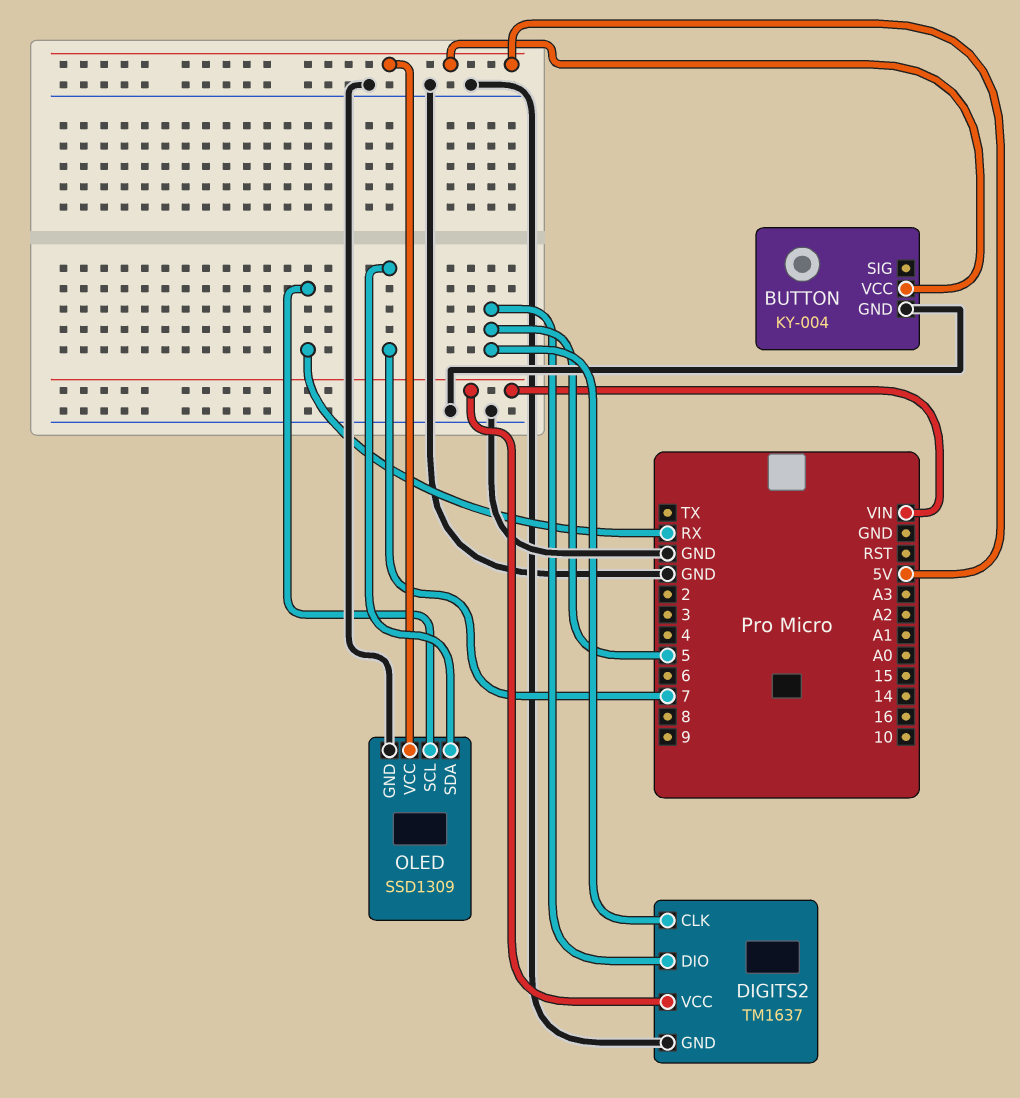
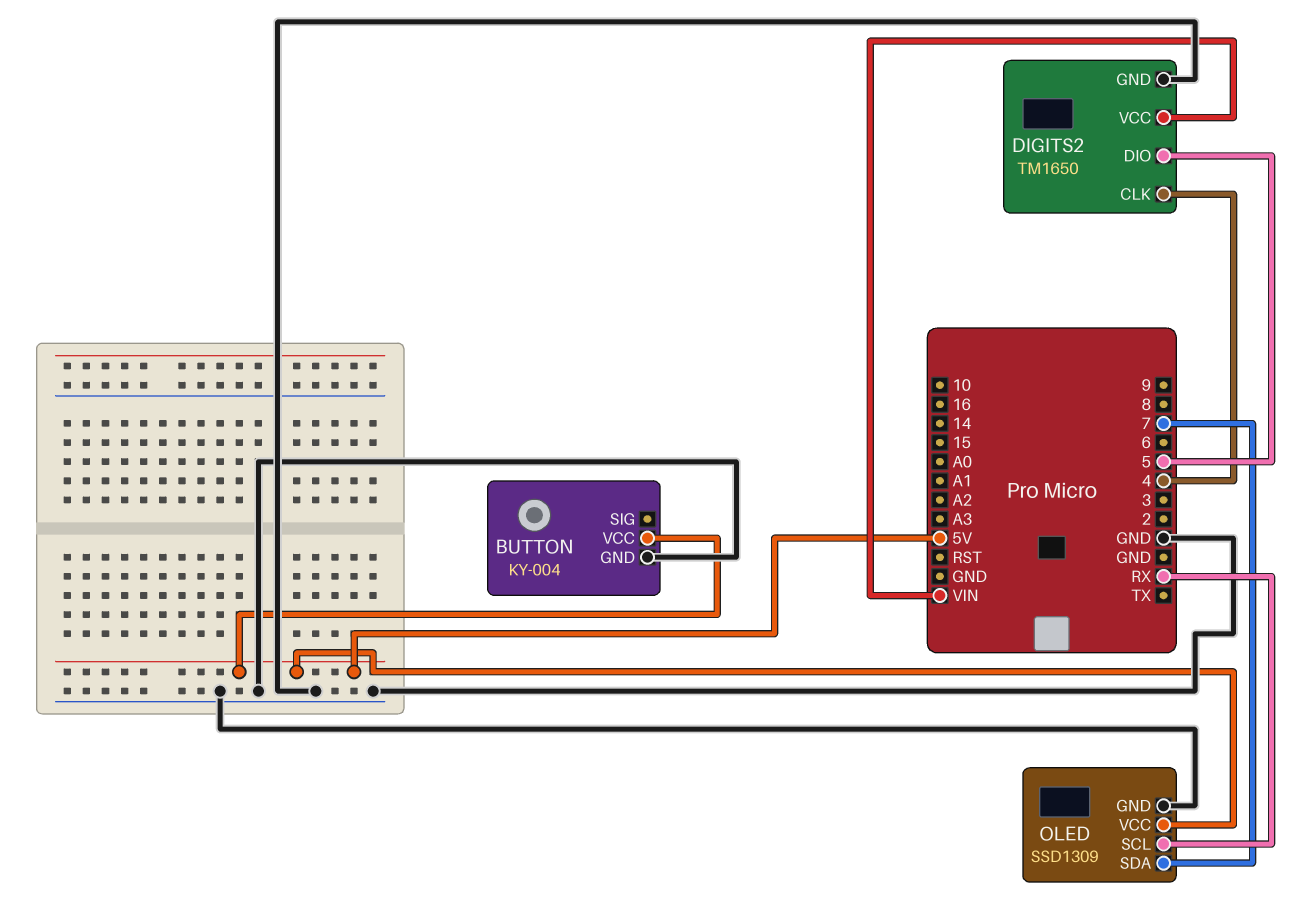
DIGITS2: TM1637 -> TM1650
DIGITS2 pin CLK: 5 -> 4

